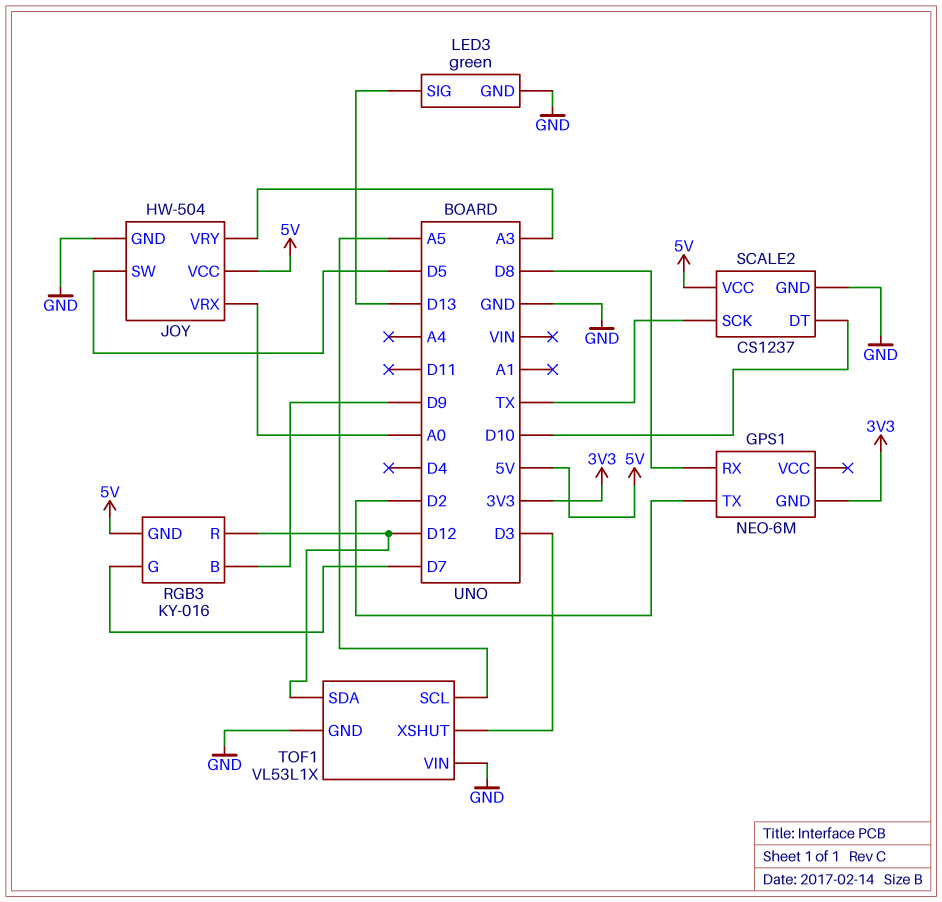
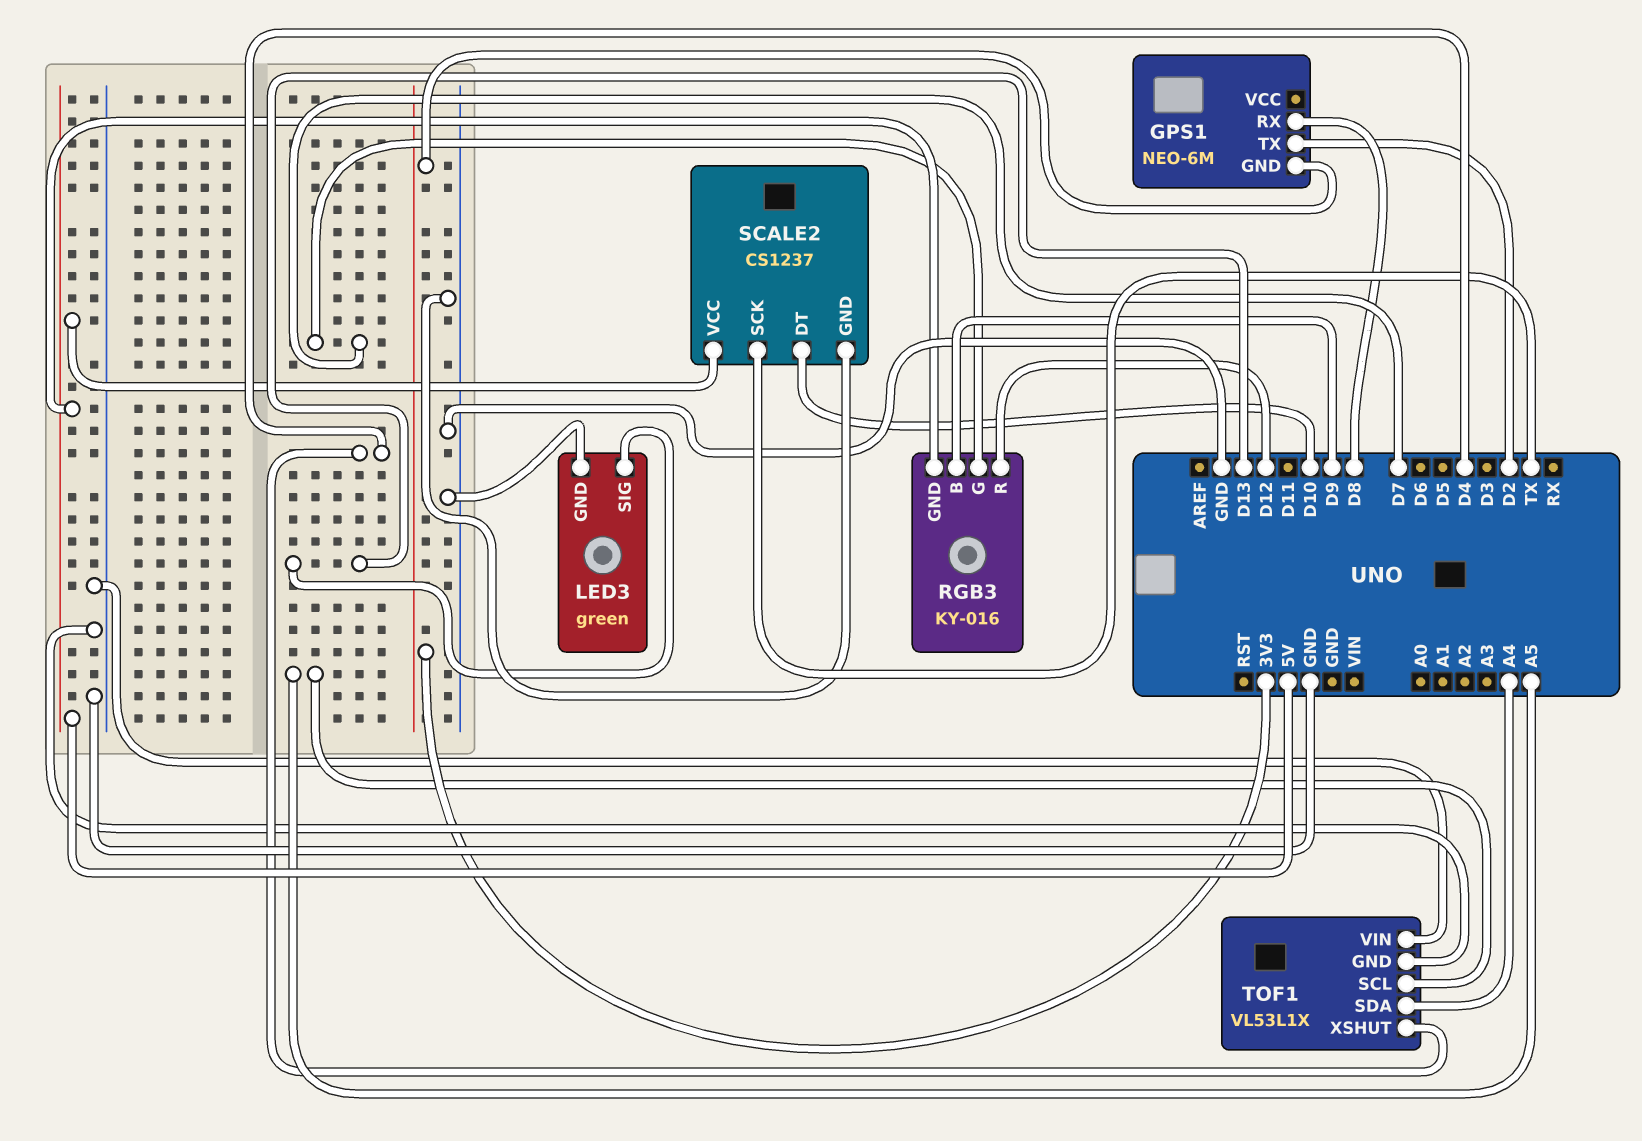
JOY: HW-504 -> none
JOY pin GND: GND -> none
JOY pin SW: D5 -> none
JOY pin VCC: 5V -> none
JOY pin VRX: A0 -> none
JOY pin VRY: A3 -> none
TOF1 pin SDA: D12 -> A4
TOF1 pin XSHUT: D3 -> D4

